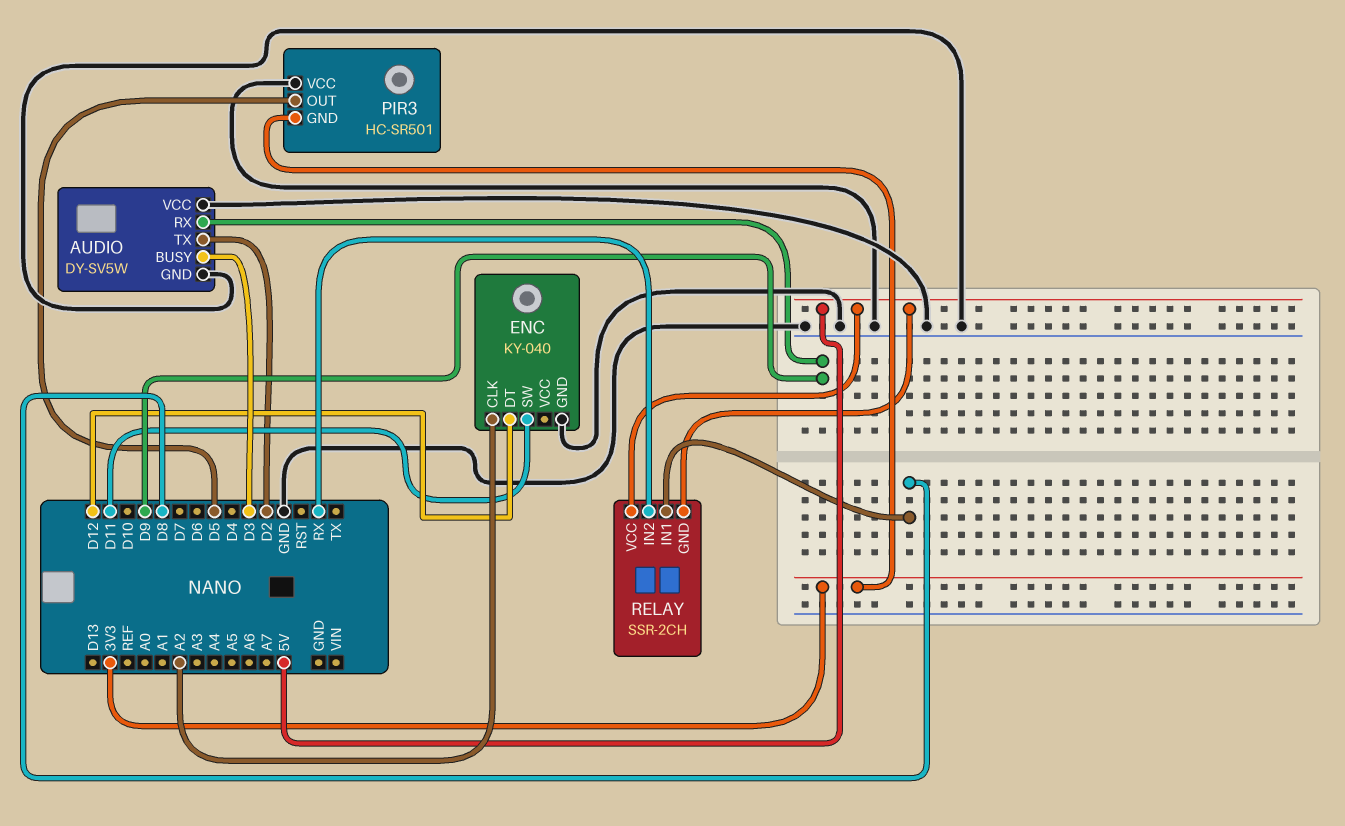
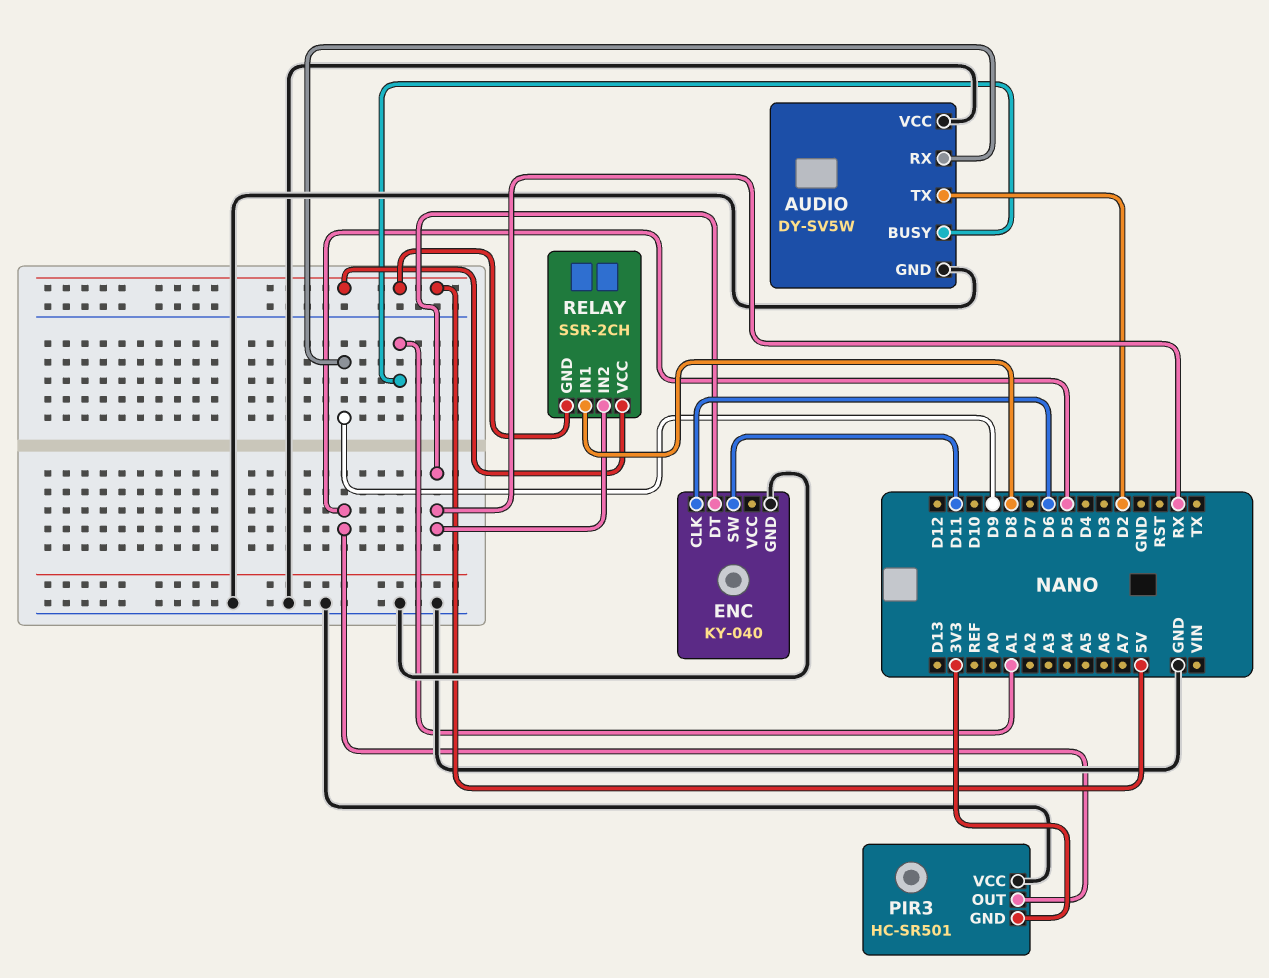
AUDIO pin BUSY: D3 -> A1
ENC pin CLK: A2 -> D6
ENC pin DT: D12 -> RX

